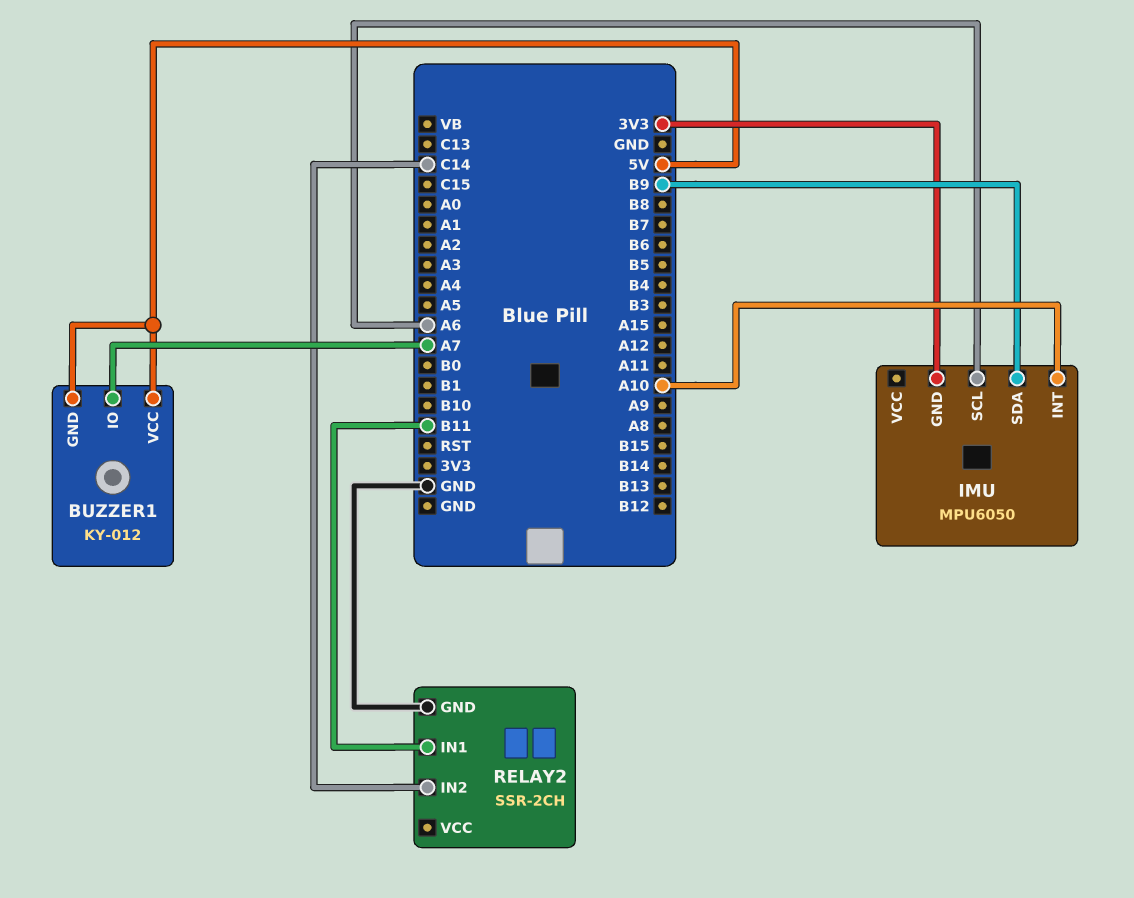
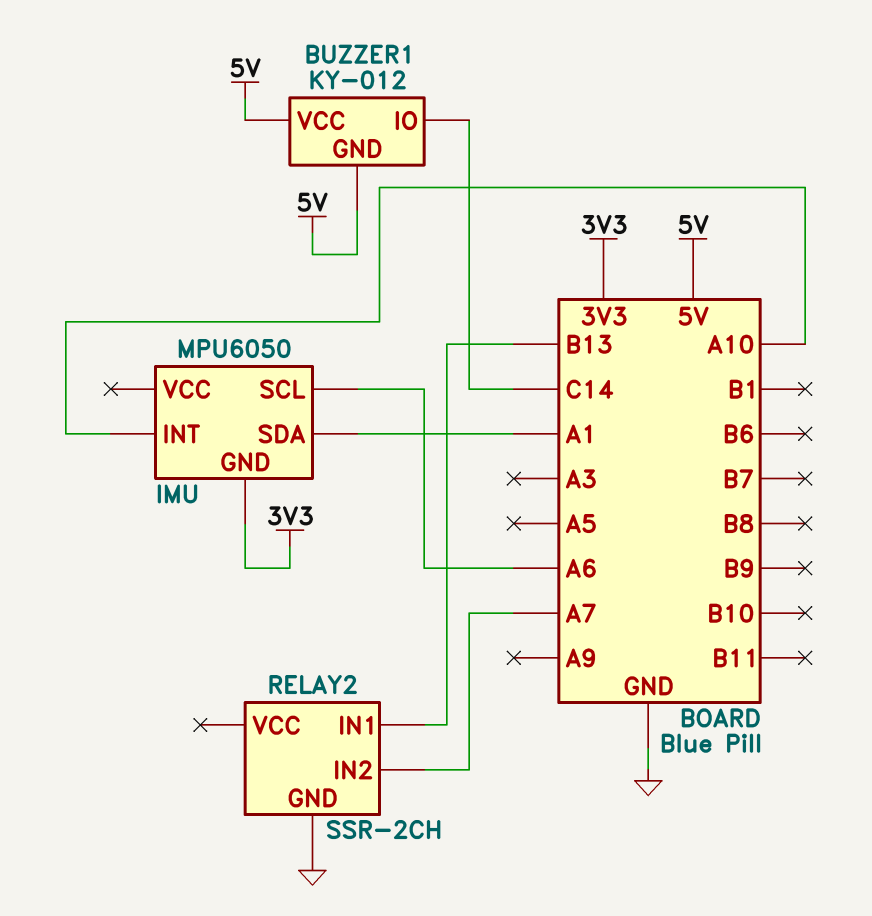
BUZZER1 pin IO: A7 -> C14
IMU pin SDA: B9 -> A1
RELAY2 pin IN1: B11 -> B13
RELAY2 pin IN2: C14 -> A7

